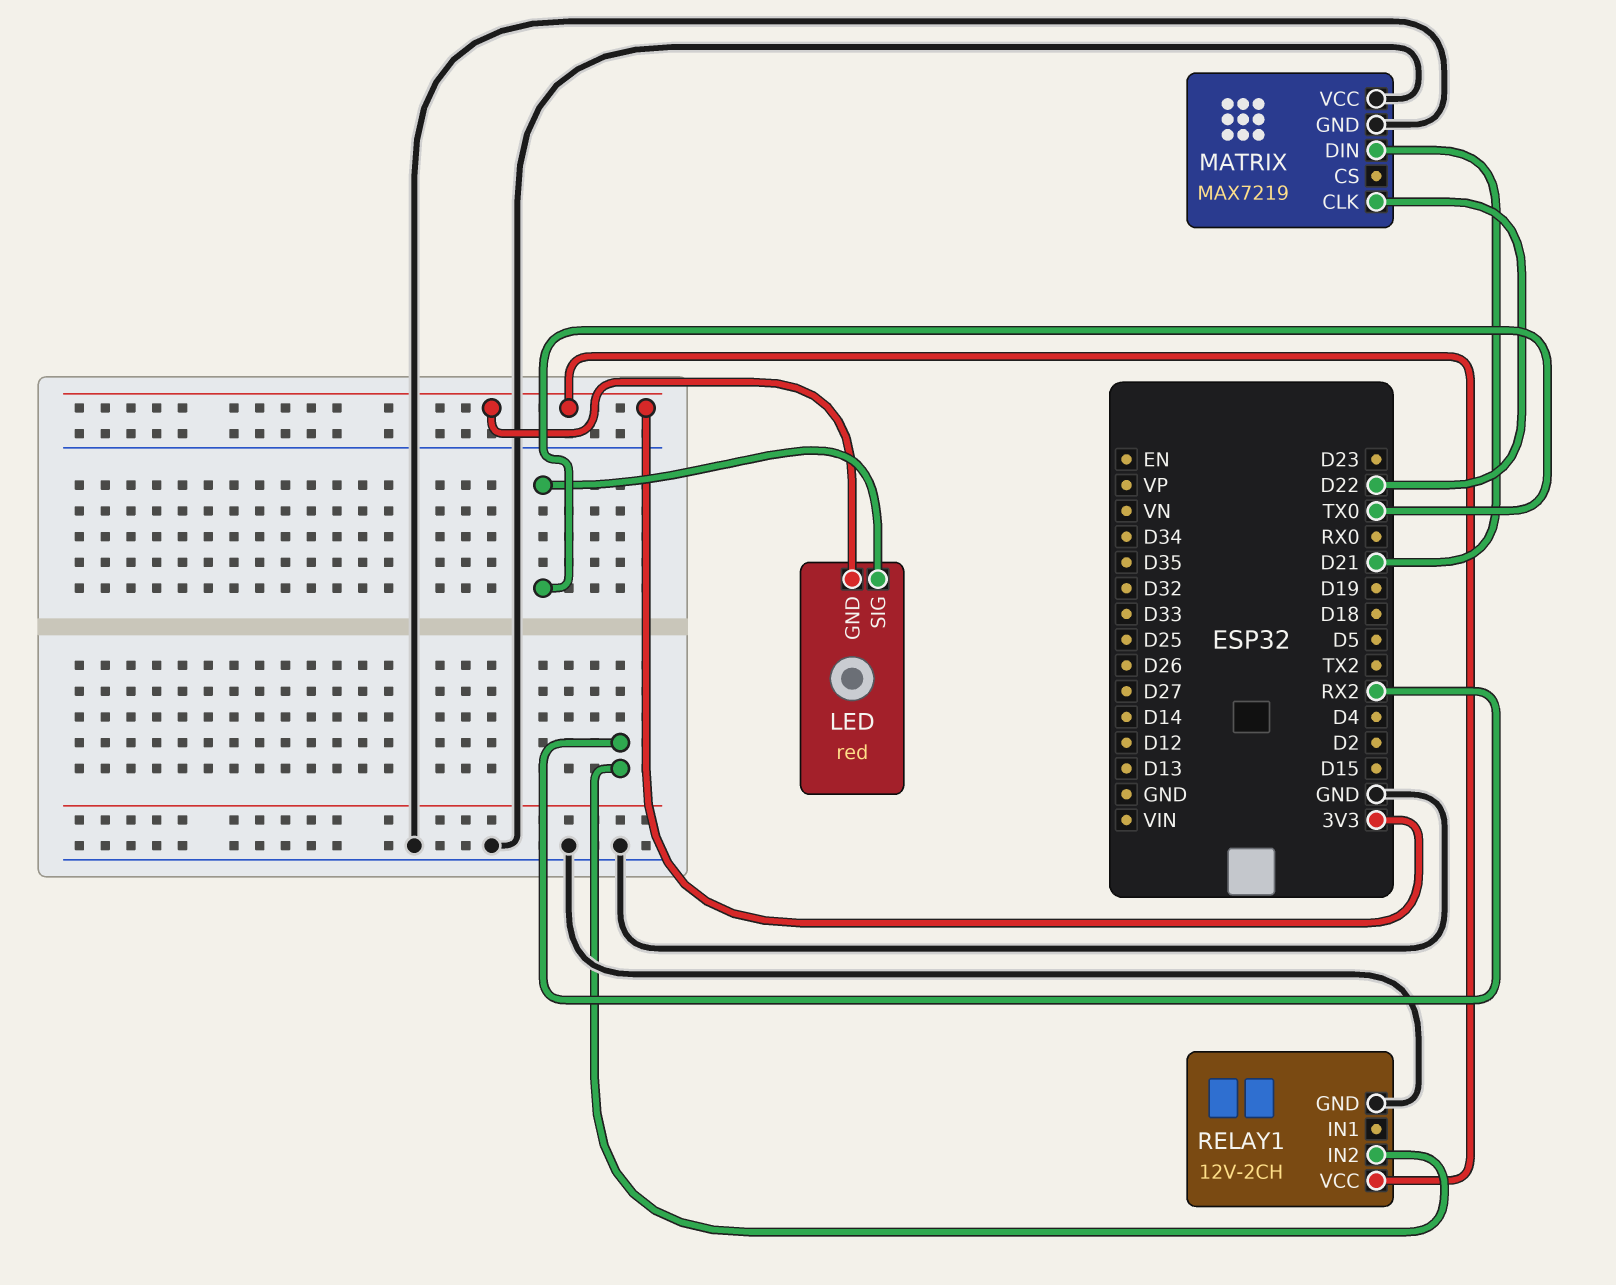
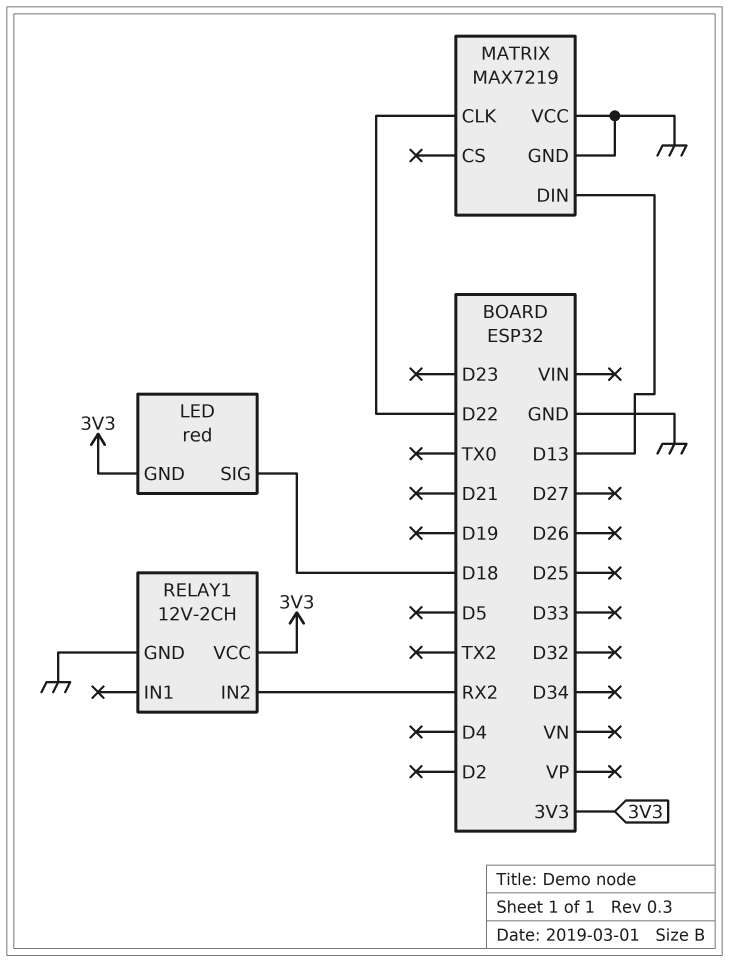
LED pin SIG: TX0 -> D18
MATRIX pin DIN: D21 -> D13

